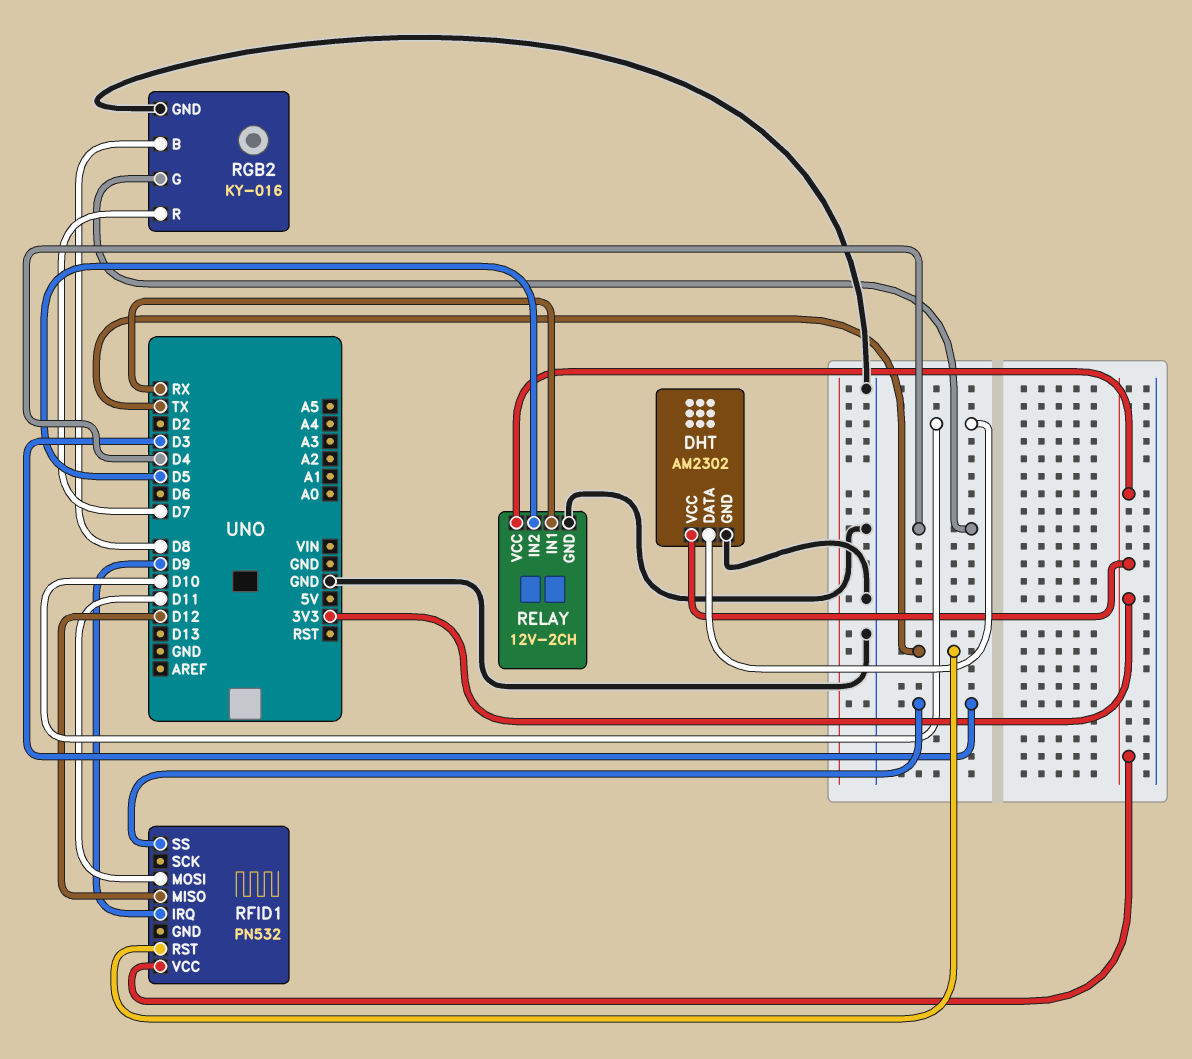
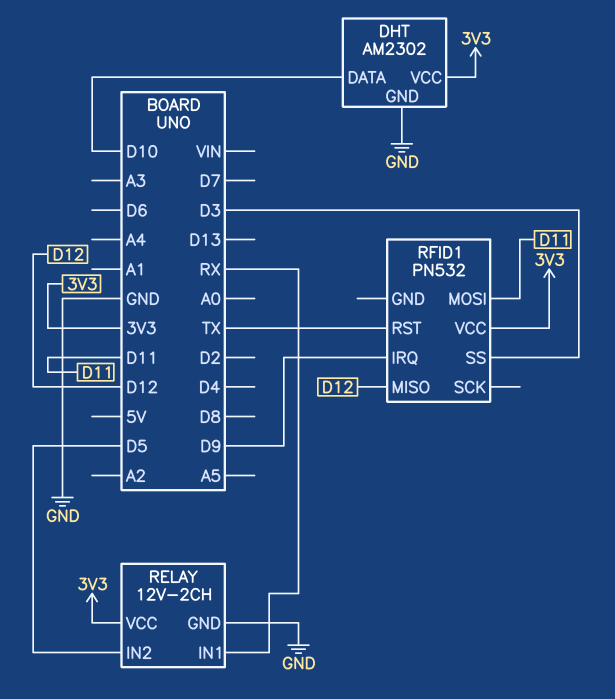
RGB2: KY-016 -> none
RGB2 pin B: D8 -> none
RGB2 pin G: D4 -> none
RGB2 pin GND: GND -> none
RGB2 pin R: D7 -> none

